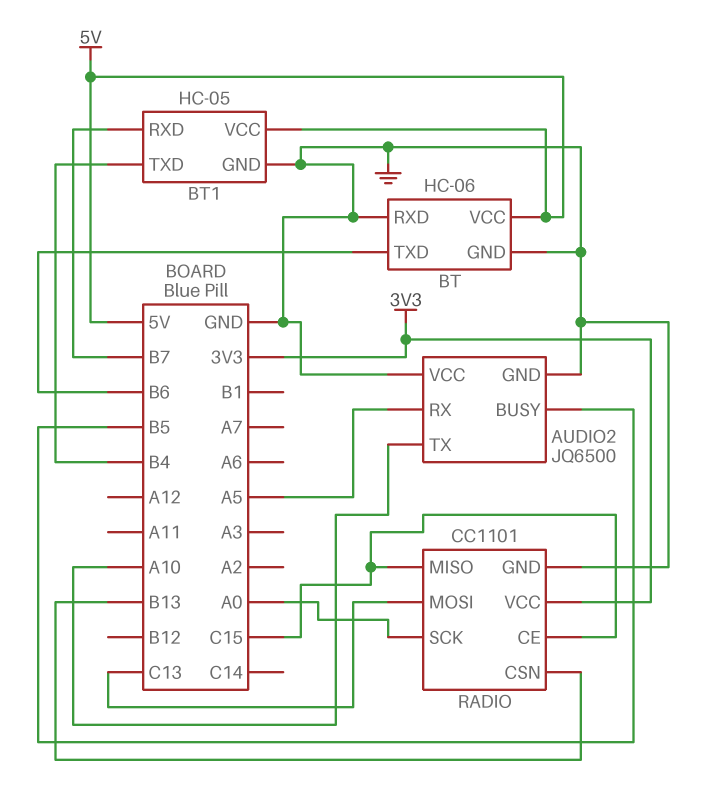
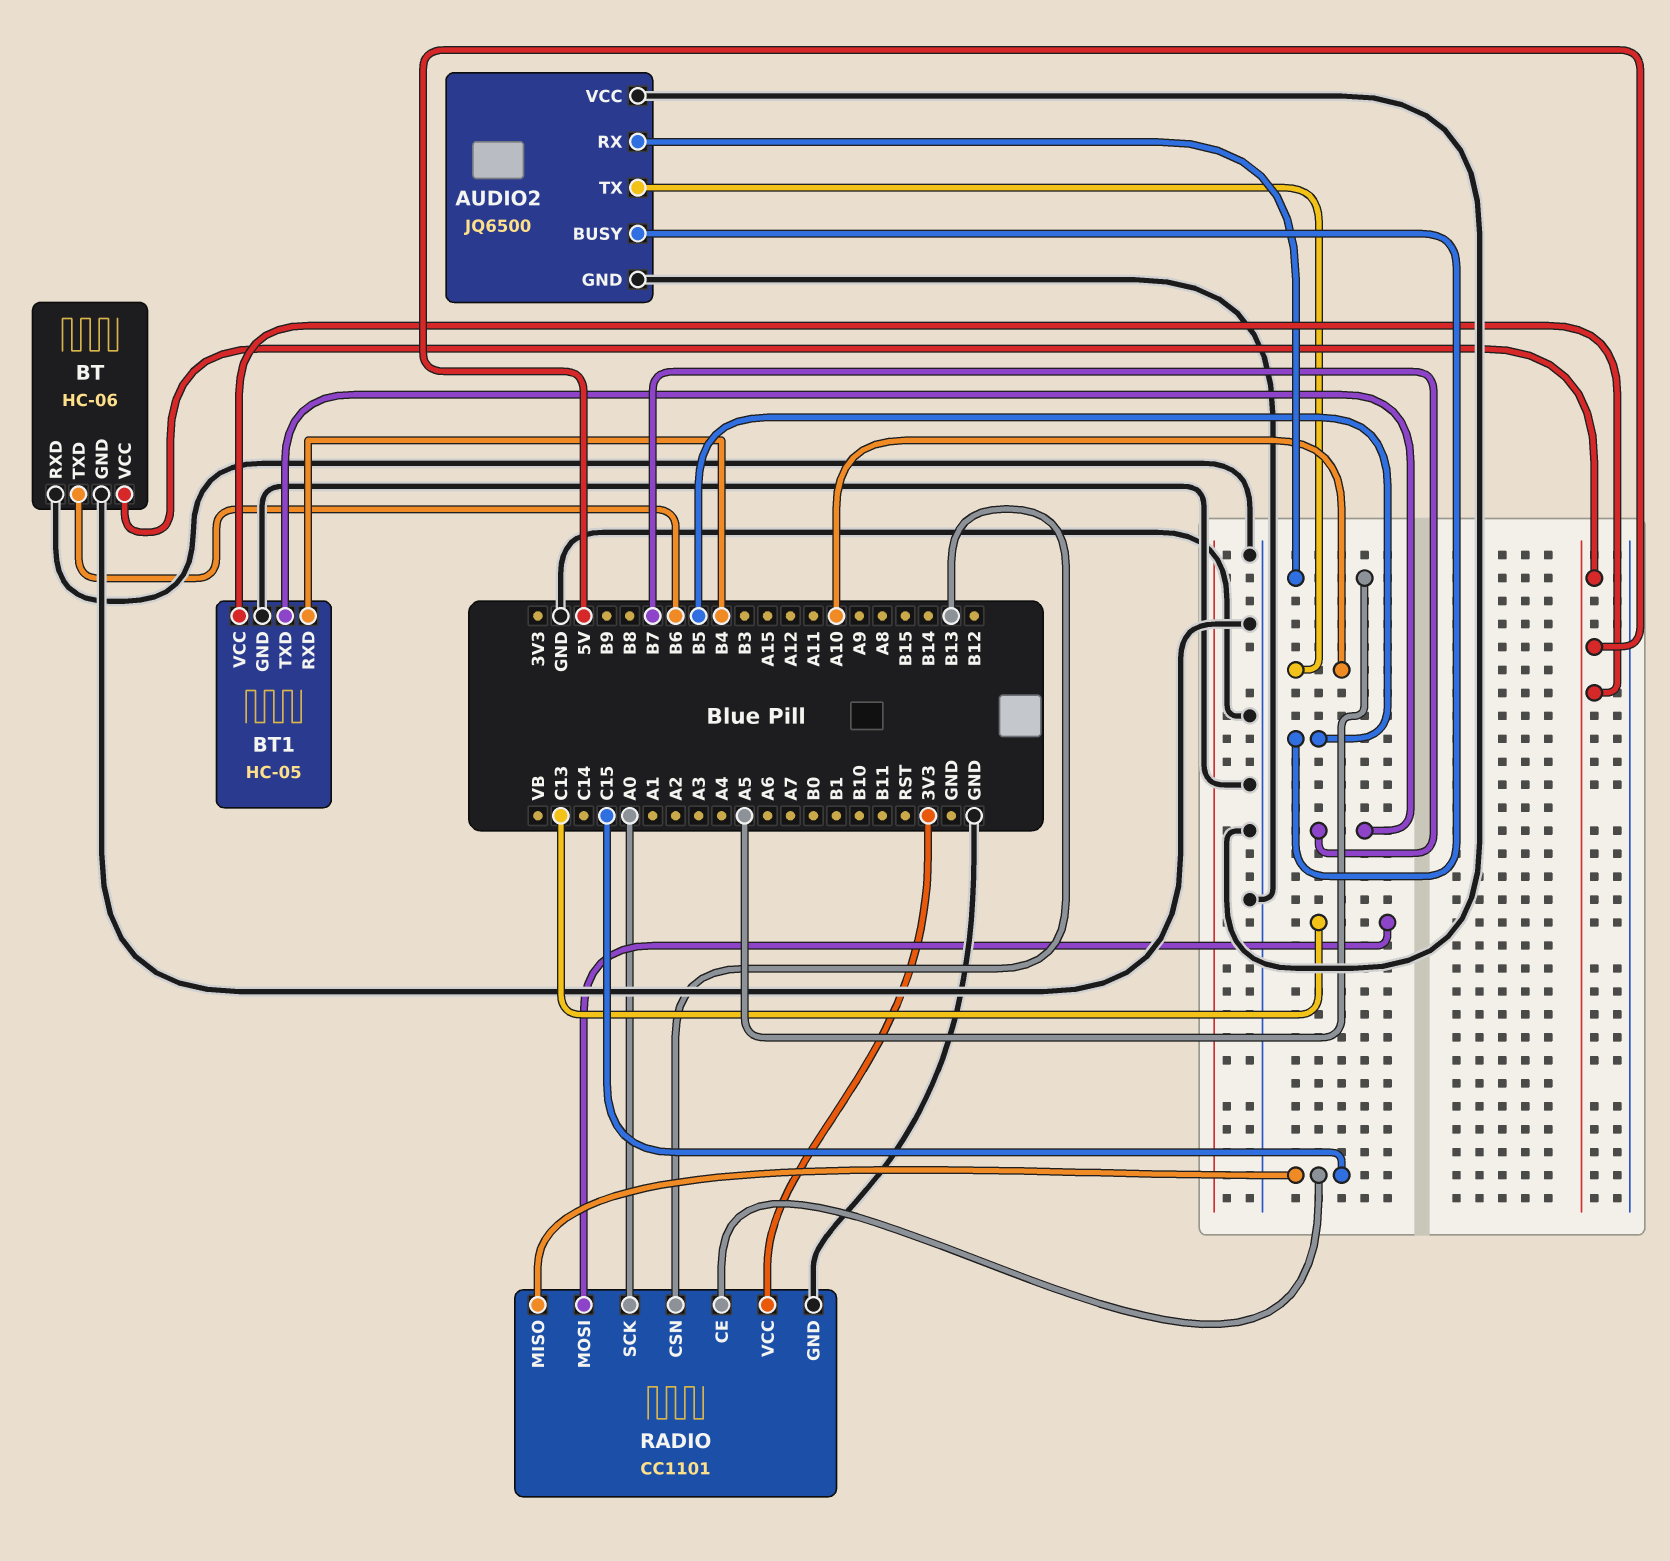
BT1 pin RXD: B7 -> B4
BT1 pin TXD: B4 -> B7

